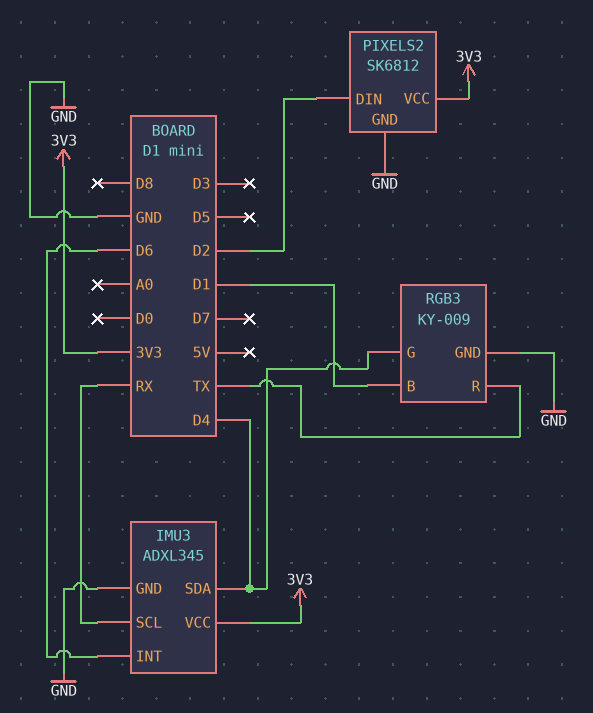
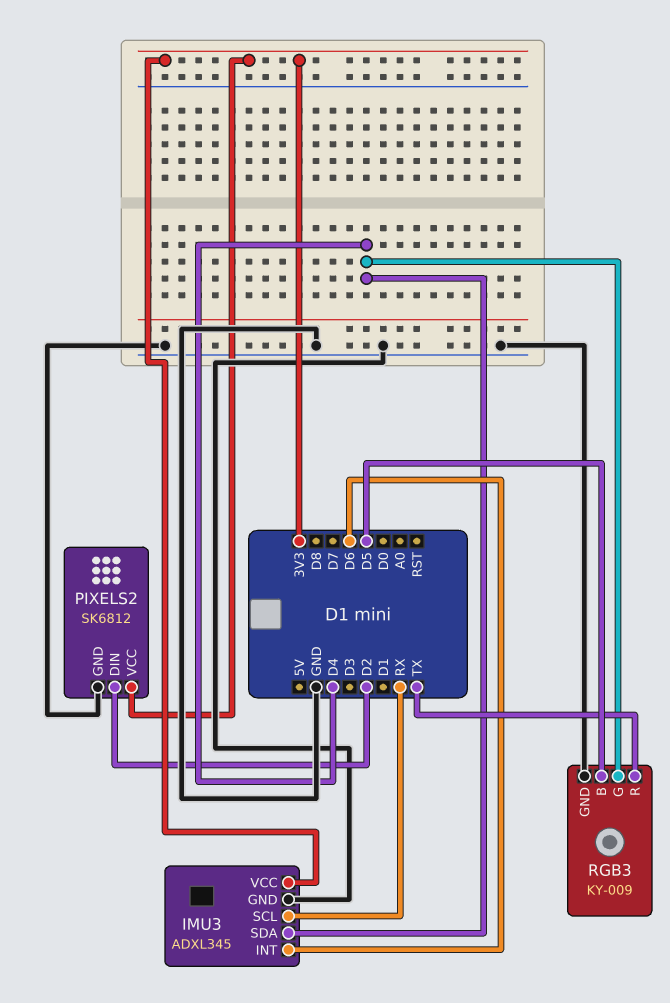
RGB3 pin B: D1 -> D5

